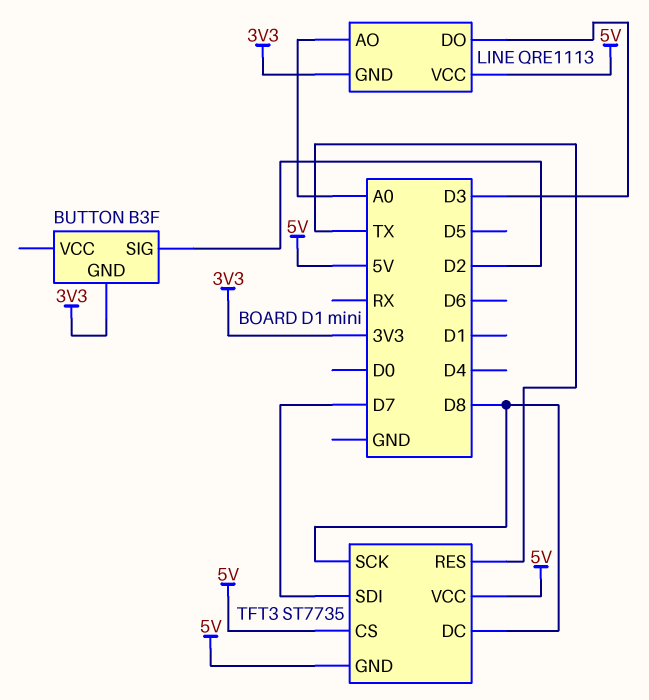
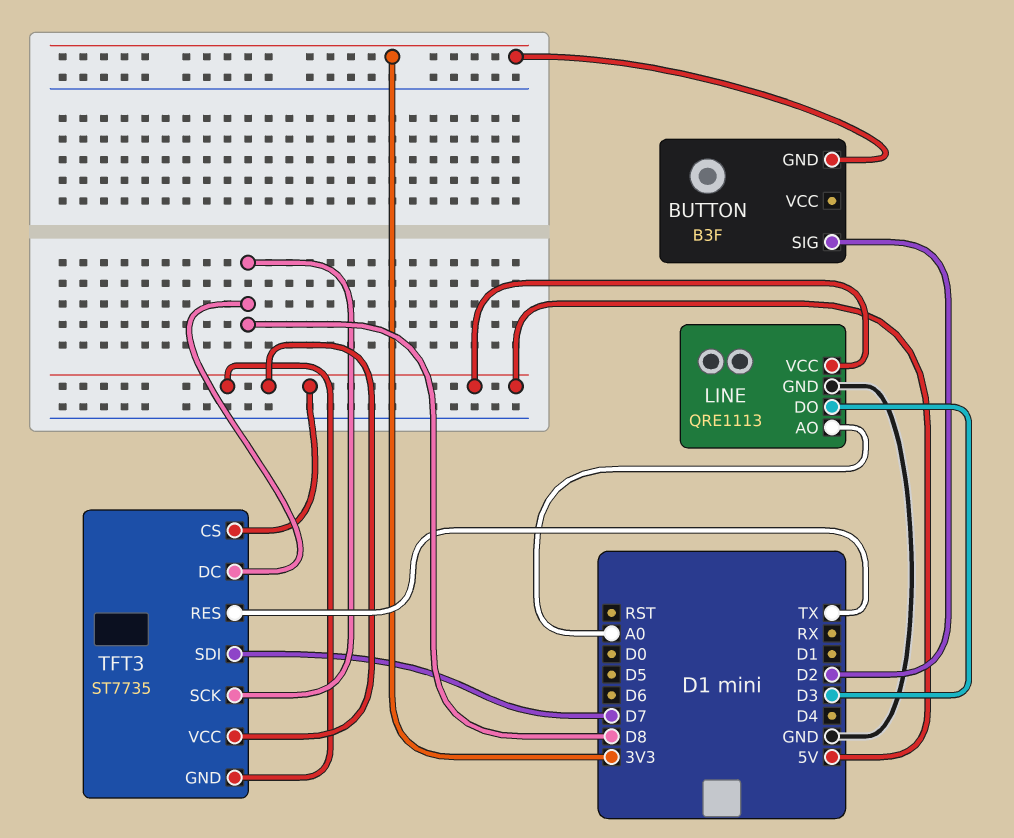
LINE pin GND: 3V3 -> GND

